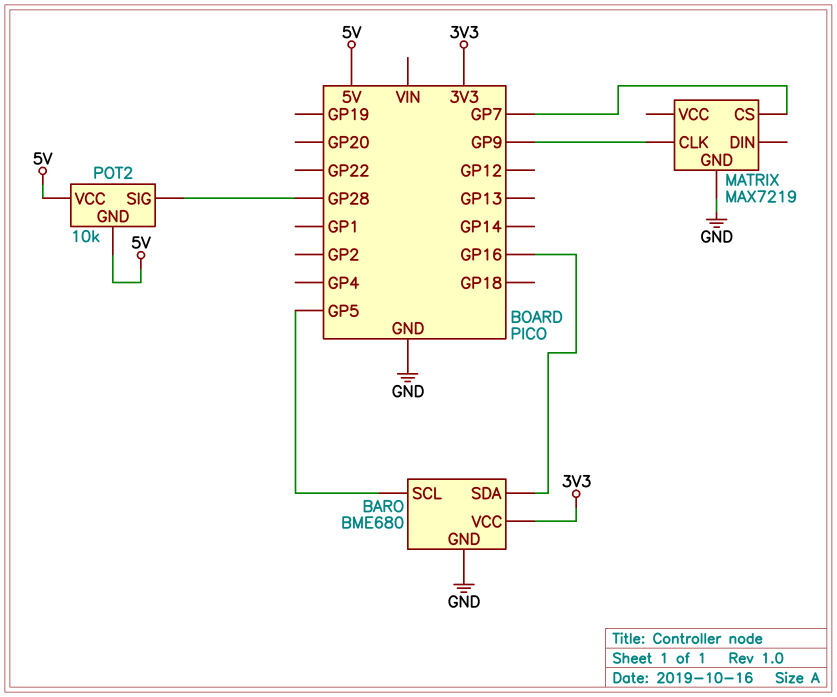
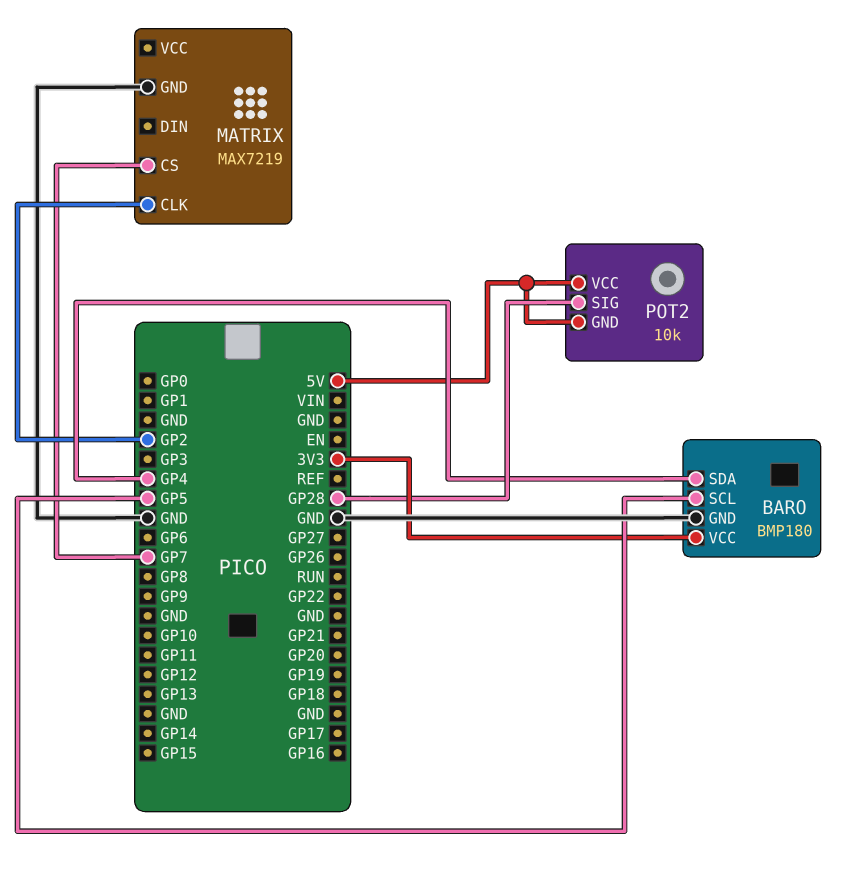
BARO: BME680 -> BMP180
BARO pin SDA: GP16 -> GP4
MATRIX pin CLK: GP9 -> GP2

